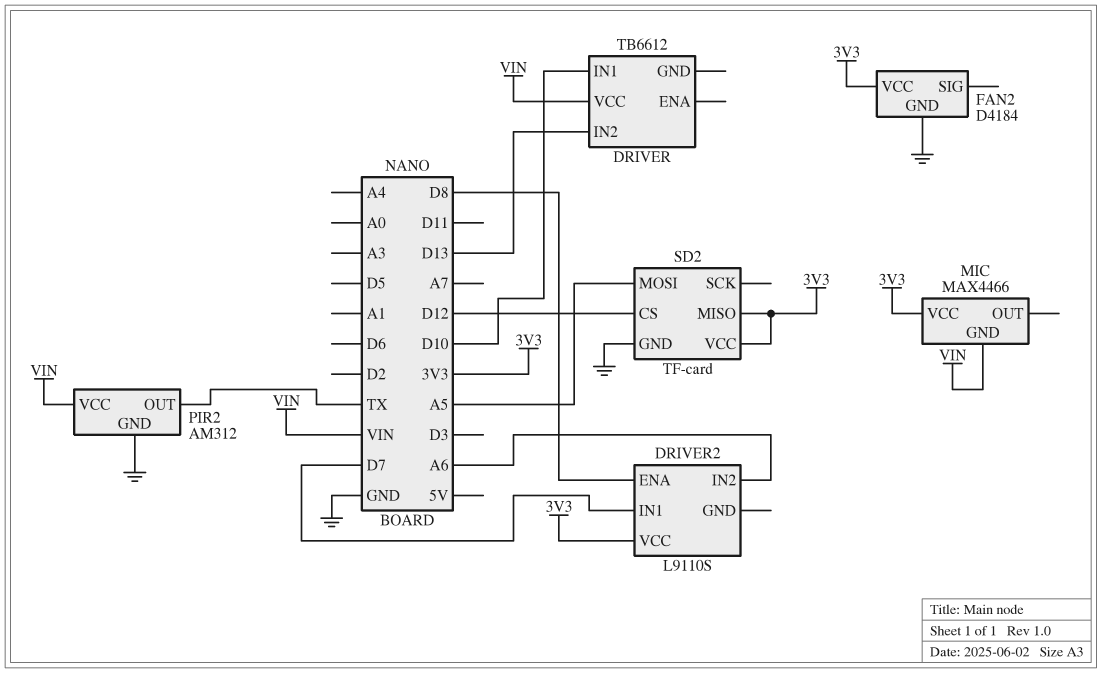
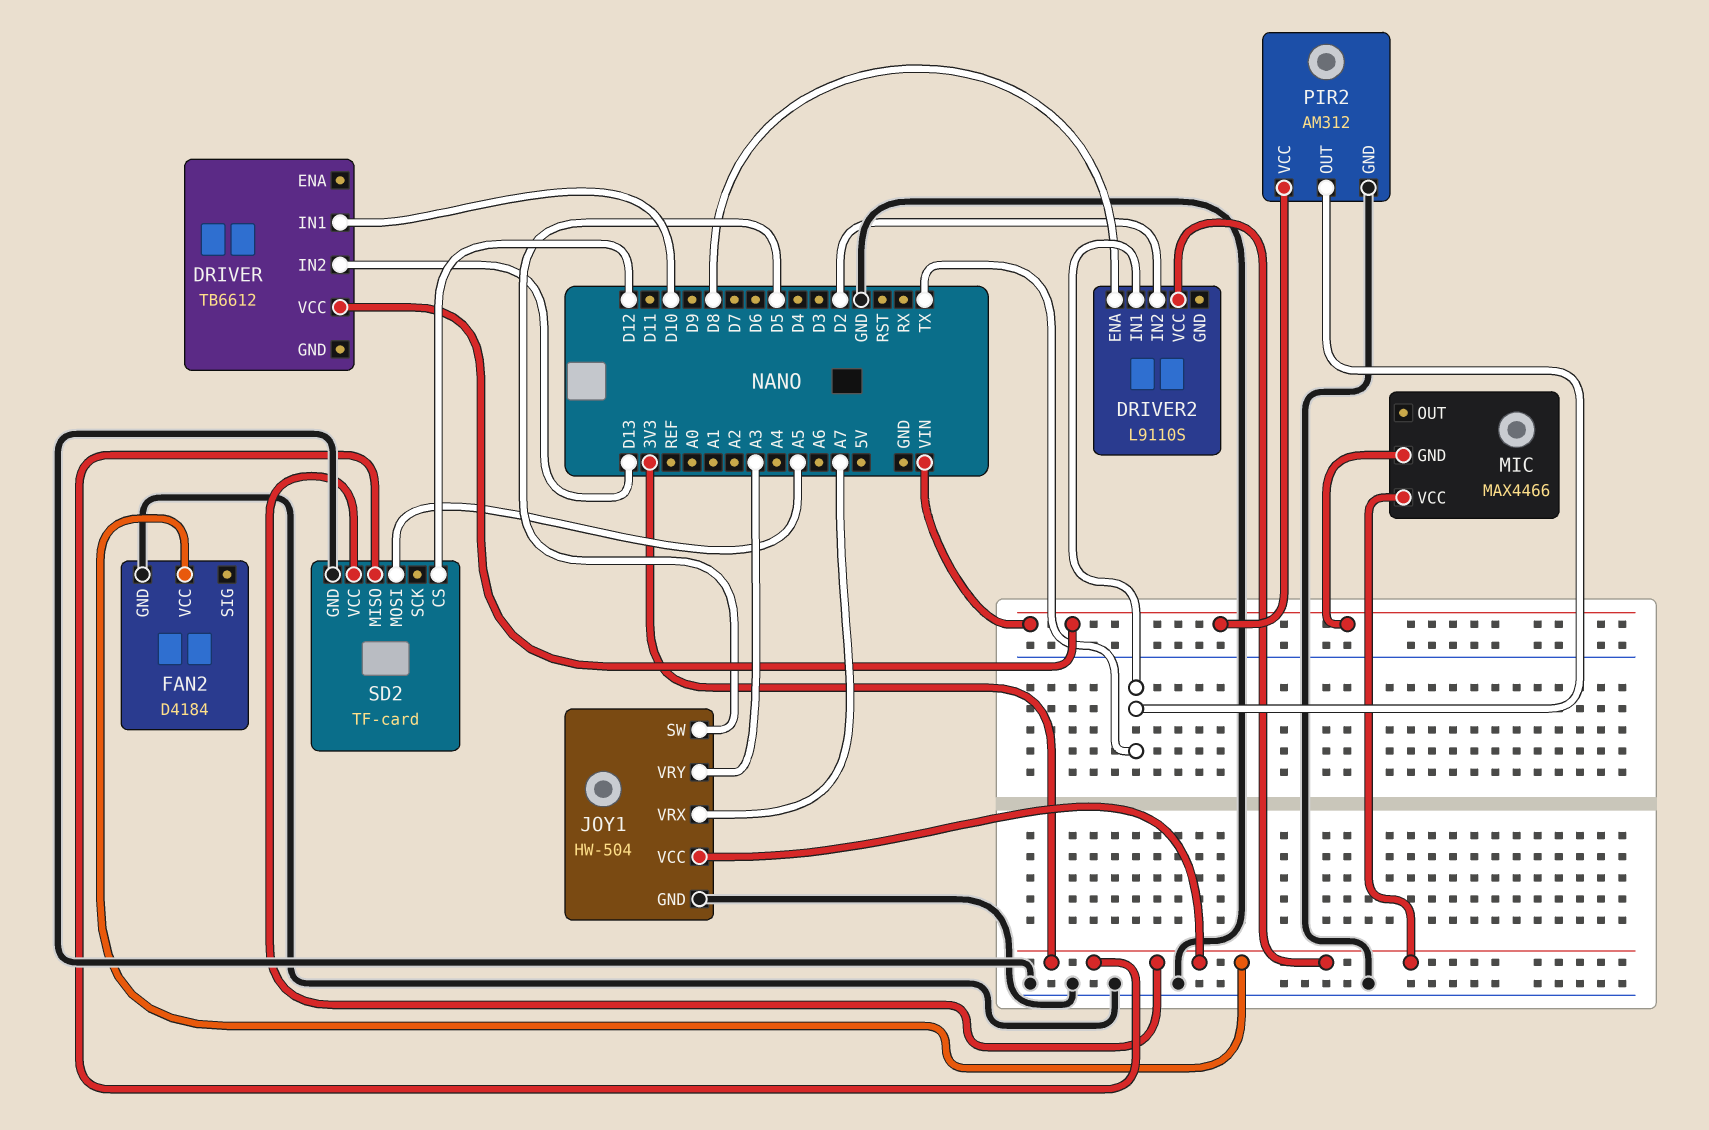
DRIVER2 pin IN1: D7 -> TX
DRIVER2 pin IN2: A6 -> D2
JOY1: none -> HW-504
JOY1 pin GND: none -> GND
JOY1 pin SW: none -> D5
JOY1 pin VCC: none -> 3V3
JOY1 pin VRX: none -> A7
JOY1 pin VRY: none -> A3

